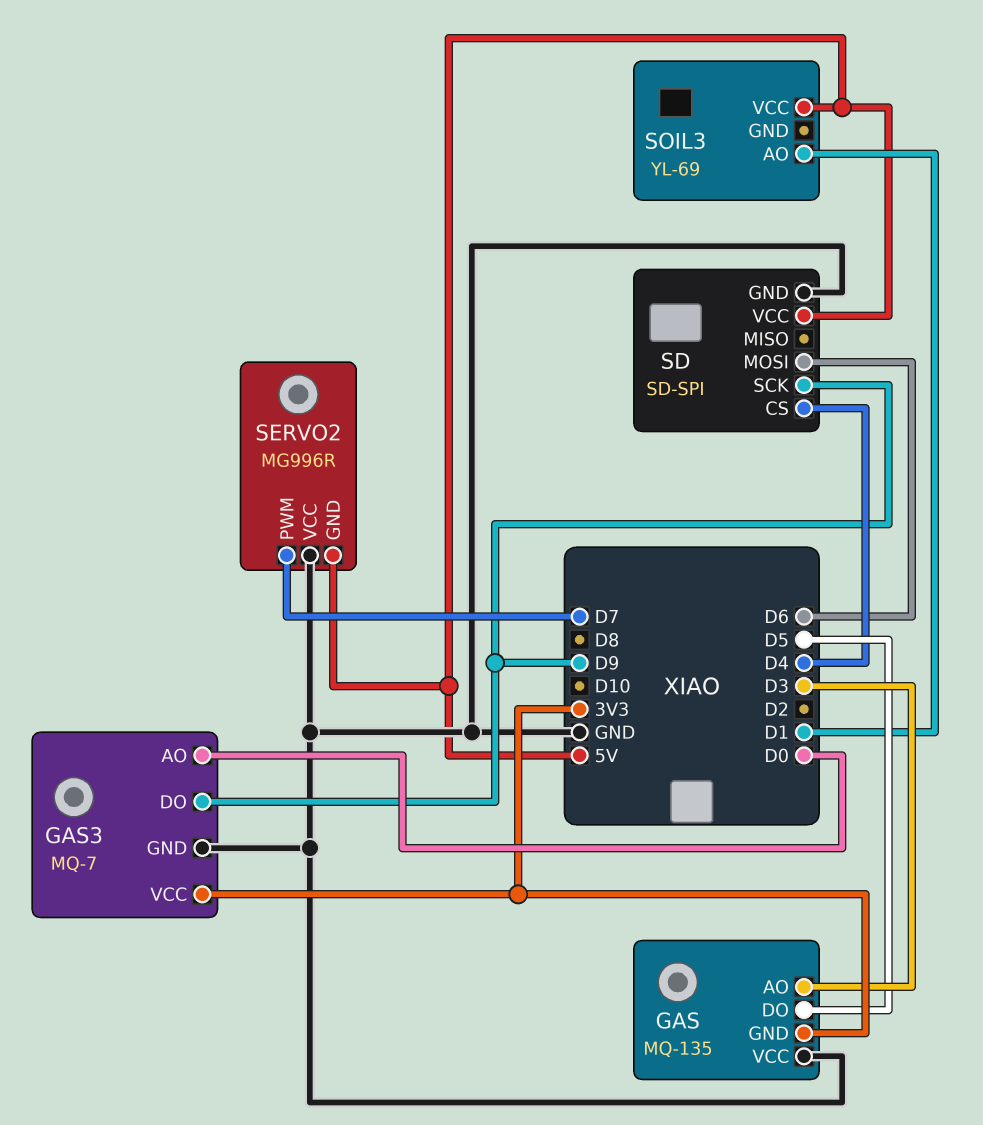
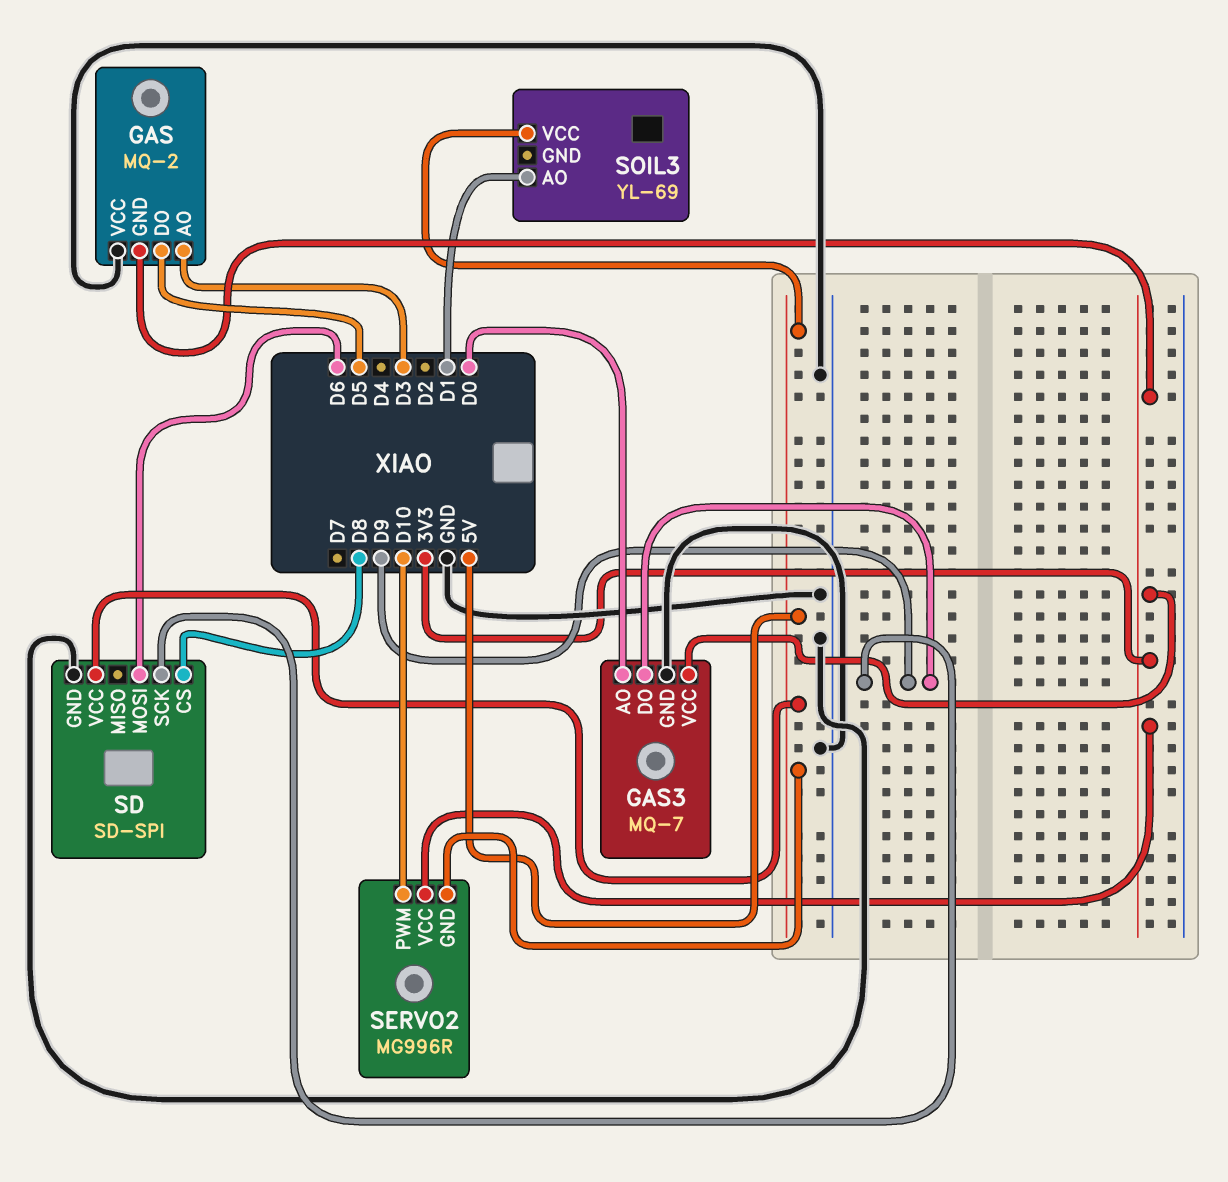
GAS: MQ-135 -> MQ-2
SD pin CS: D4 -> D8
SERVO2 pin PWM: D7 -> D10
SERVO2 pin VCC: GND -> 3V3

